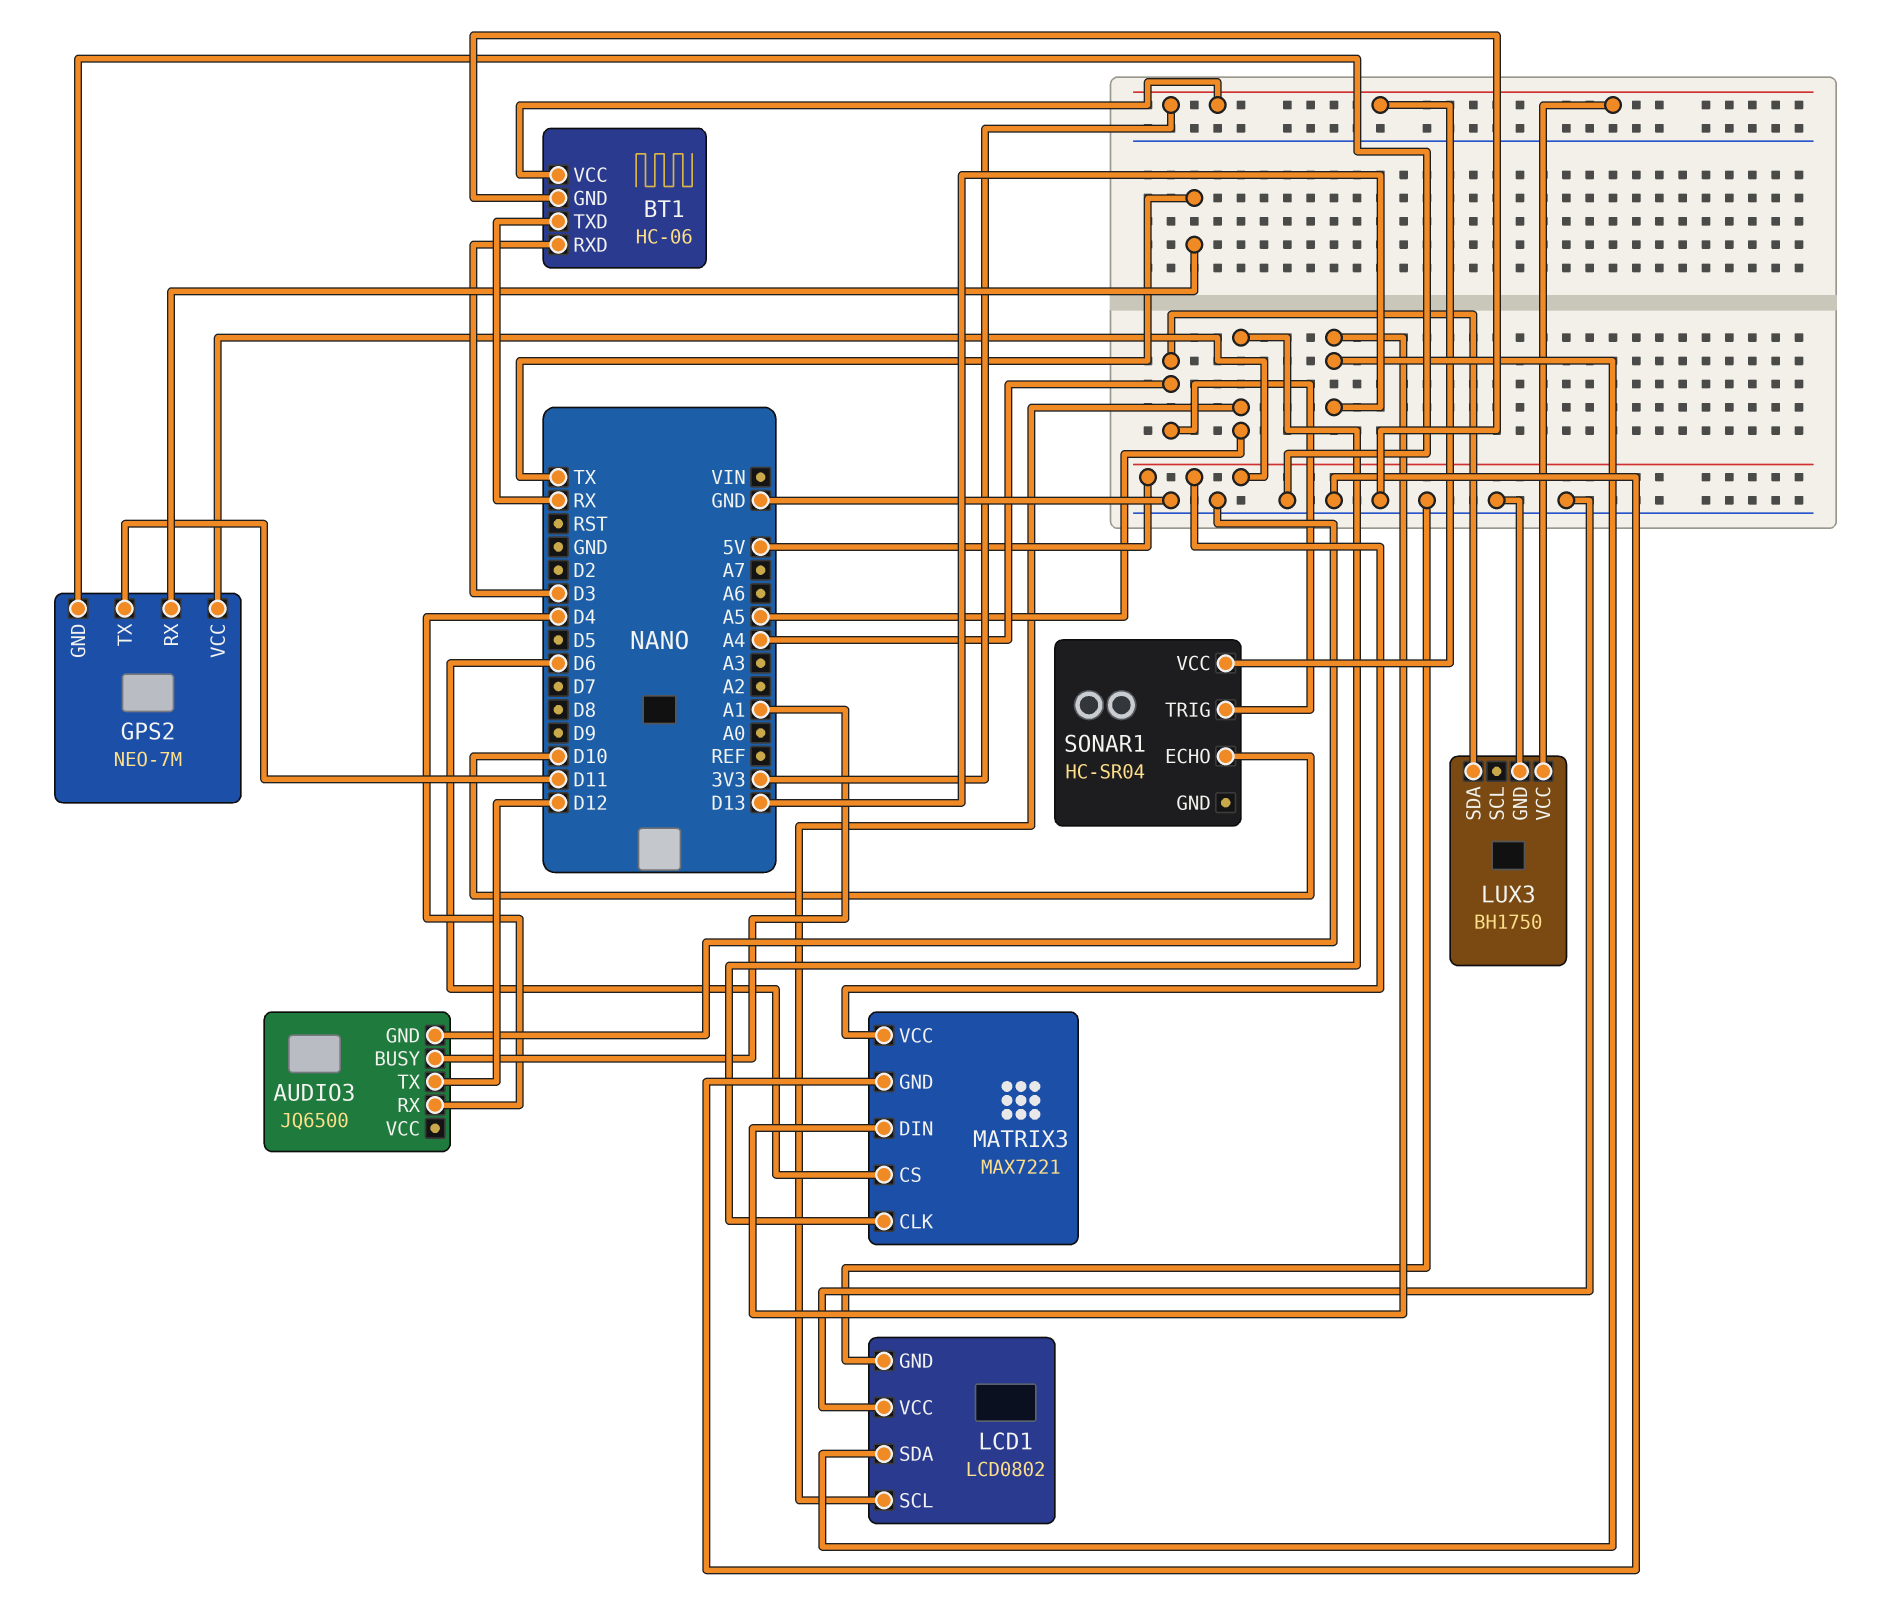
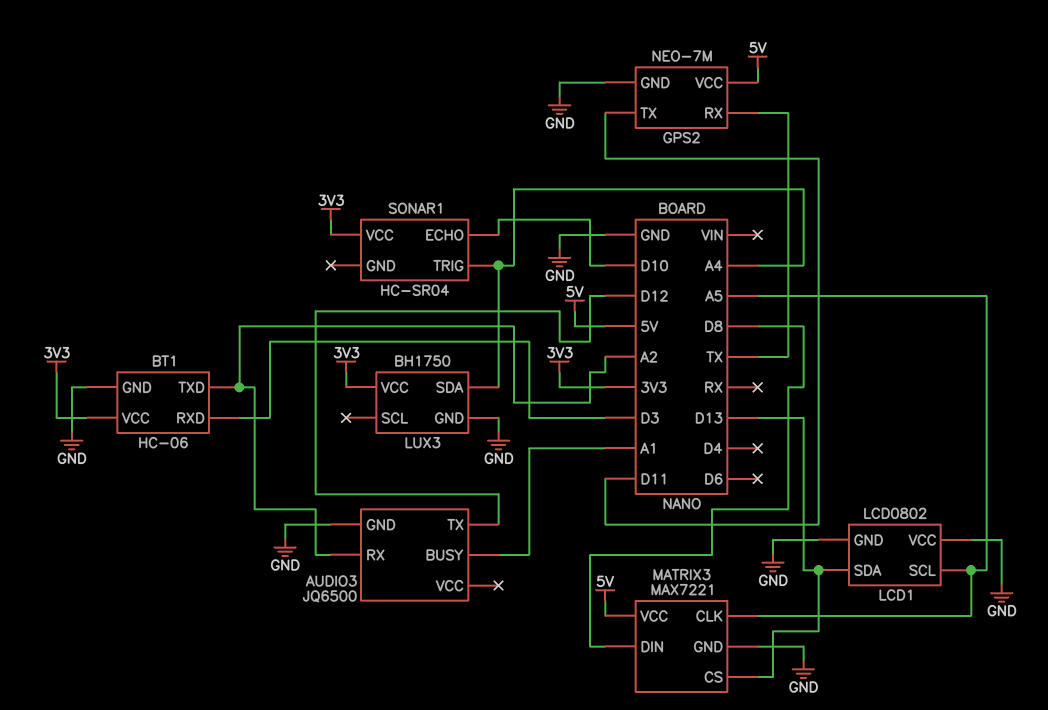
AUDIO3 pin RX: D4 -> A2
BT1 pin TXD: RX -> A2
MATRIX3 pin CS: D6 -> D13
MATRIX3 pin DIN: D13 -> D8

